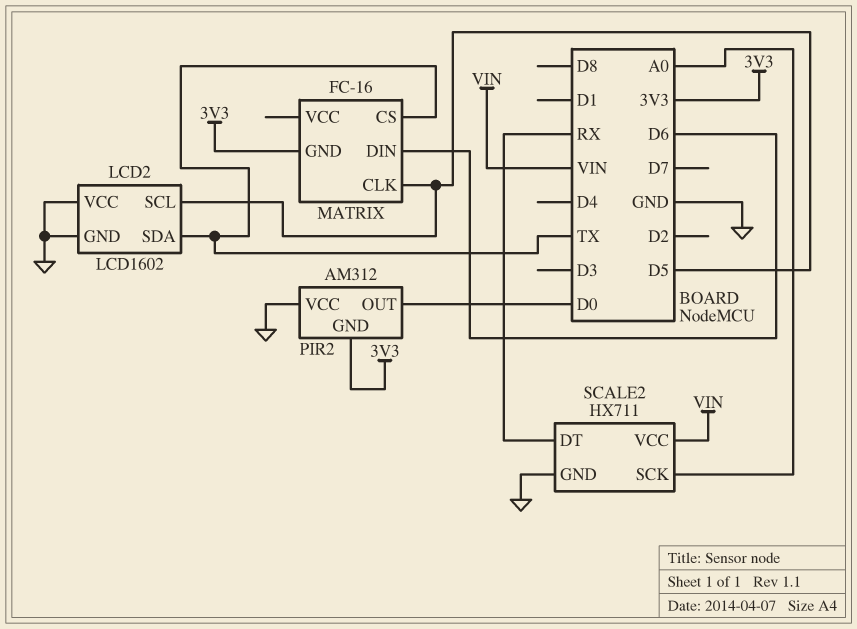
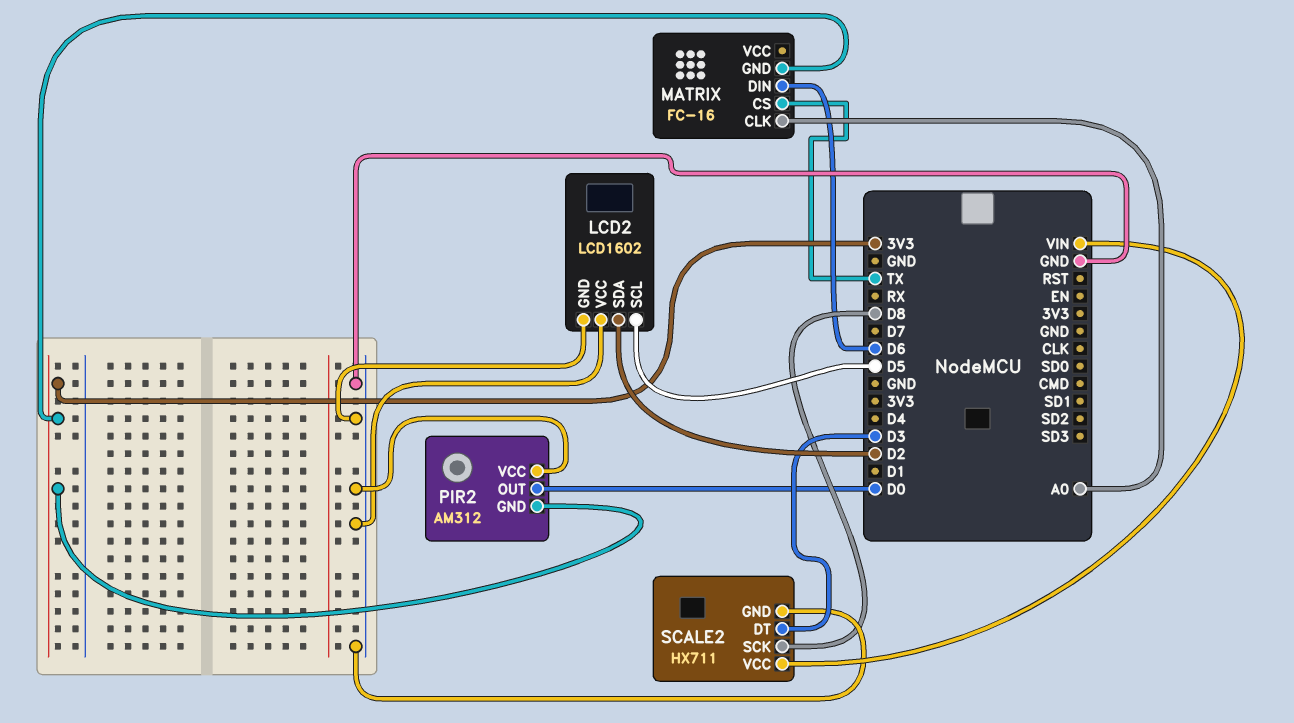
LCD2 pin SDA: TX -> D2
MATRIX pin CLK: D5 -> A0
SCALE2 pin DT: RX -> D3
SCALE2 pin SCK: A0 -> D8

